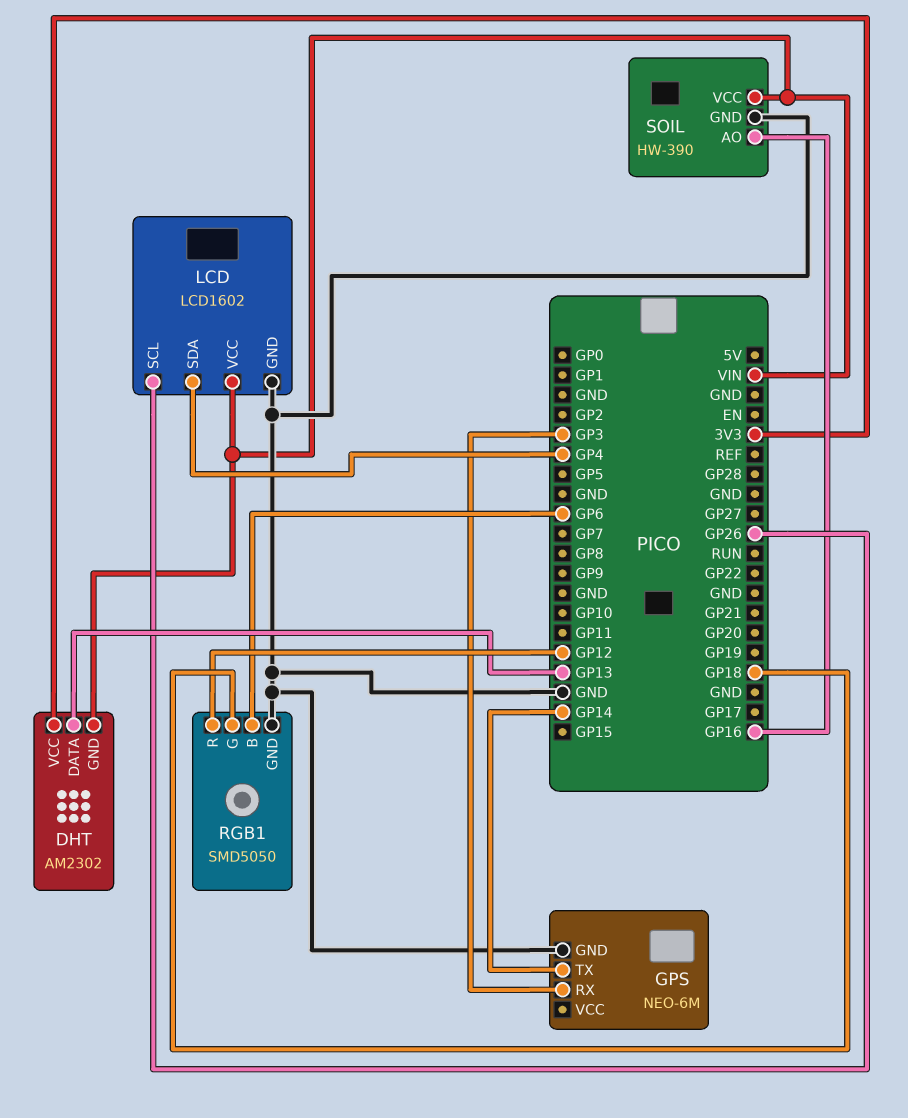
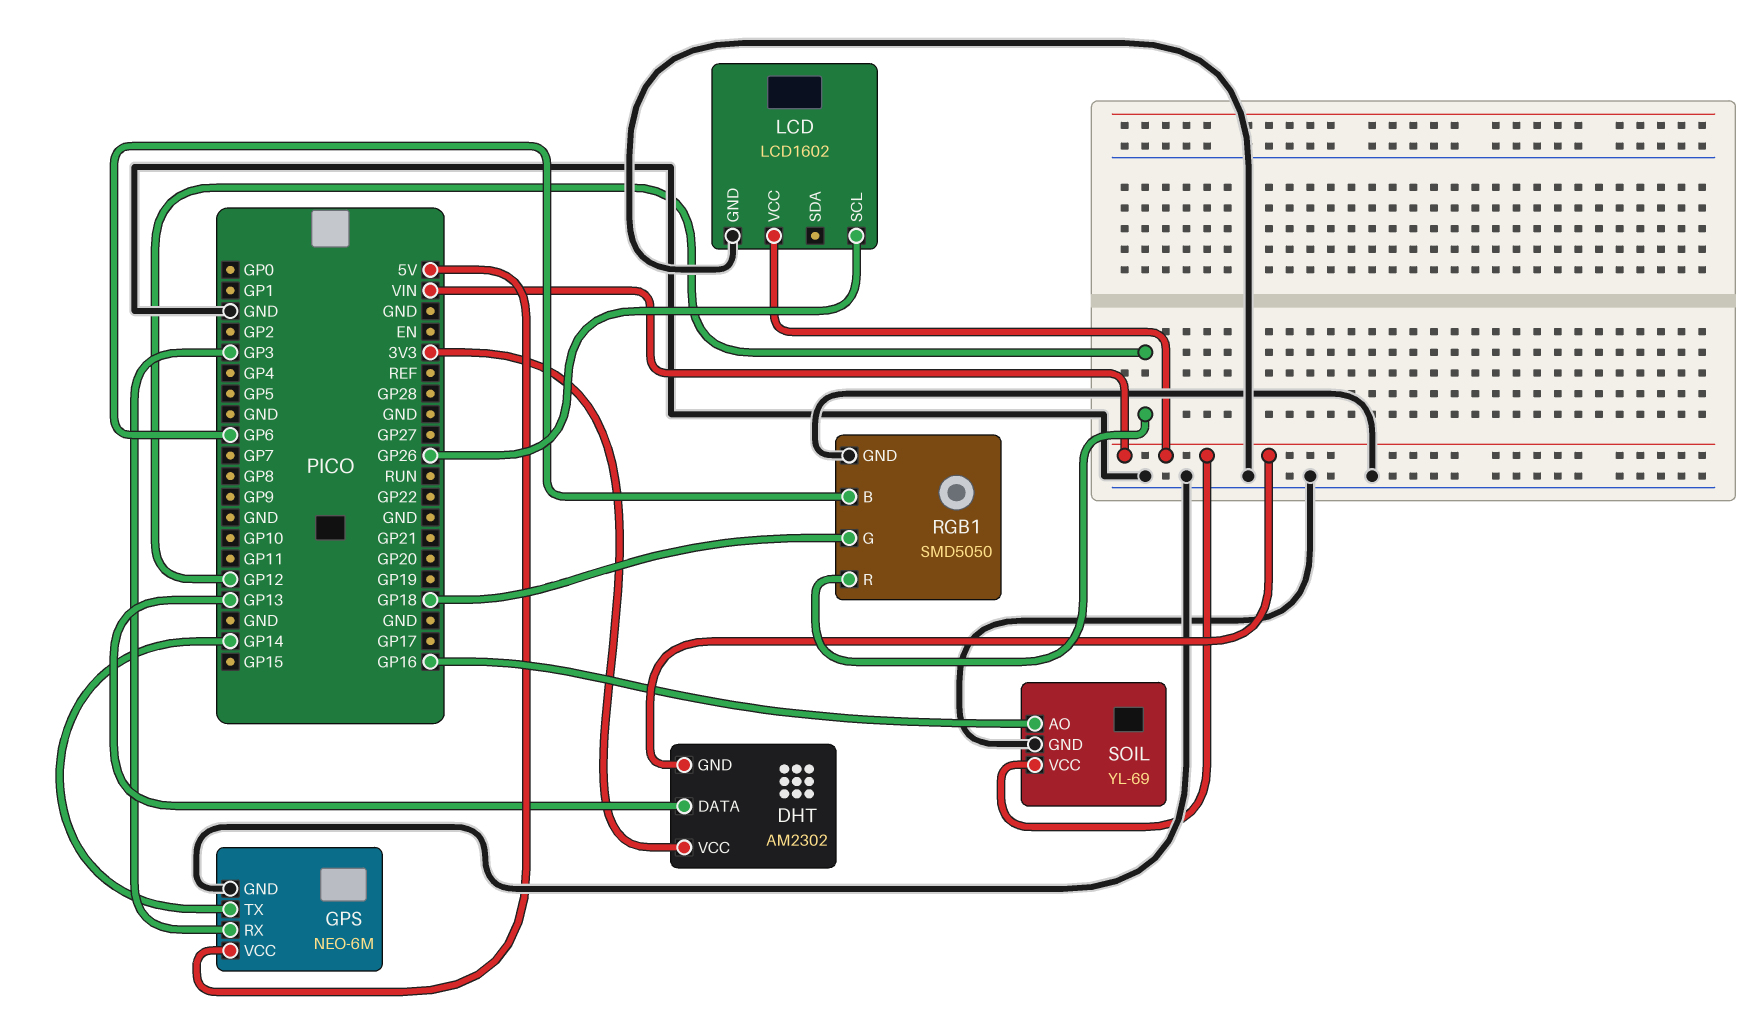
GPS pin VCC: none -> 5V
LCD pin SDA: GP4 -> none
SOIL: HW-390 -> YL-69

